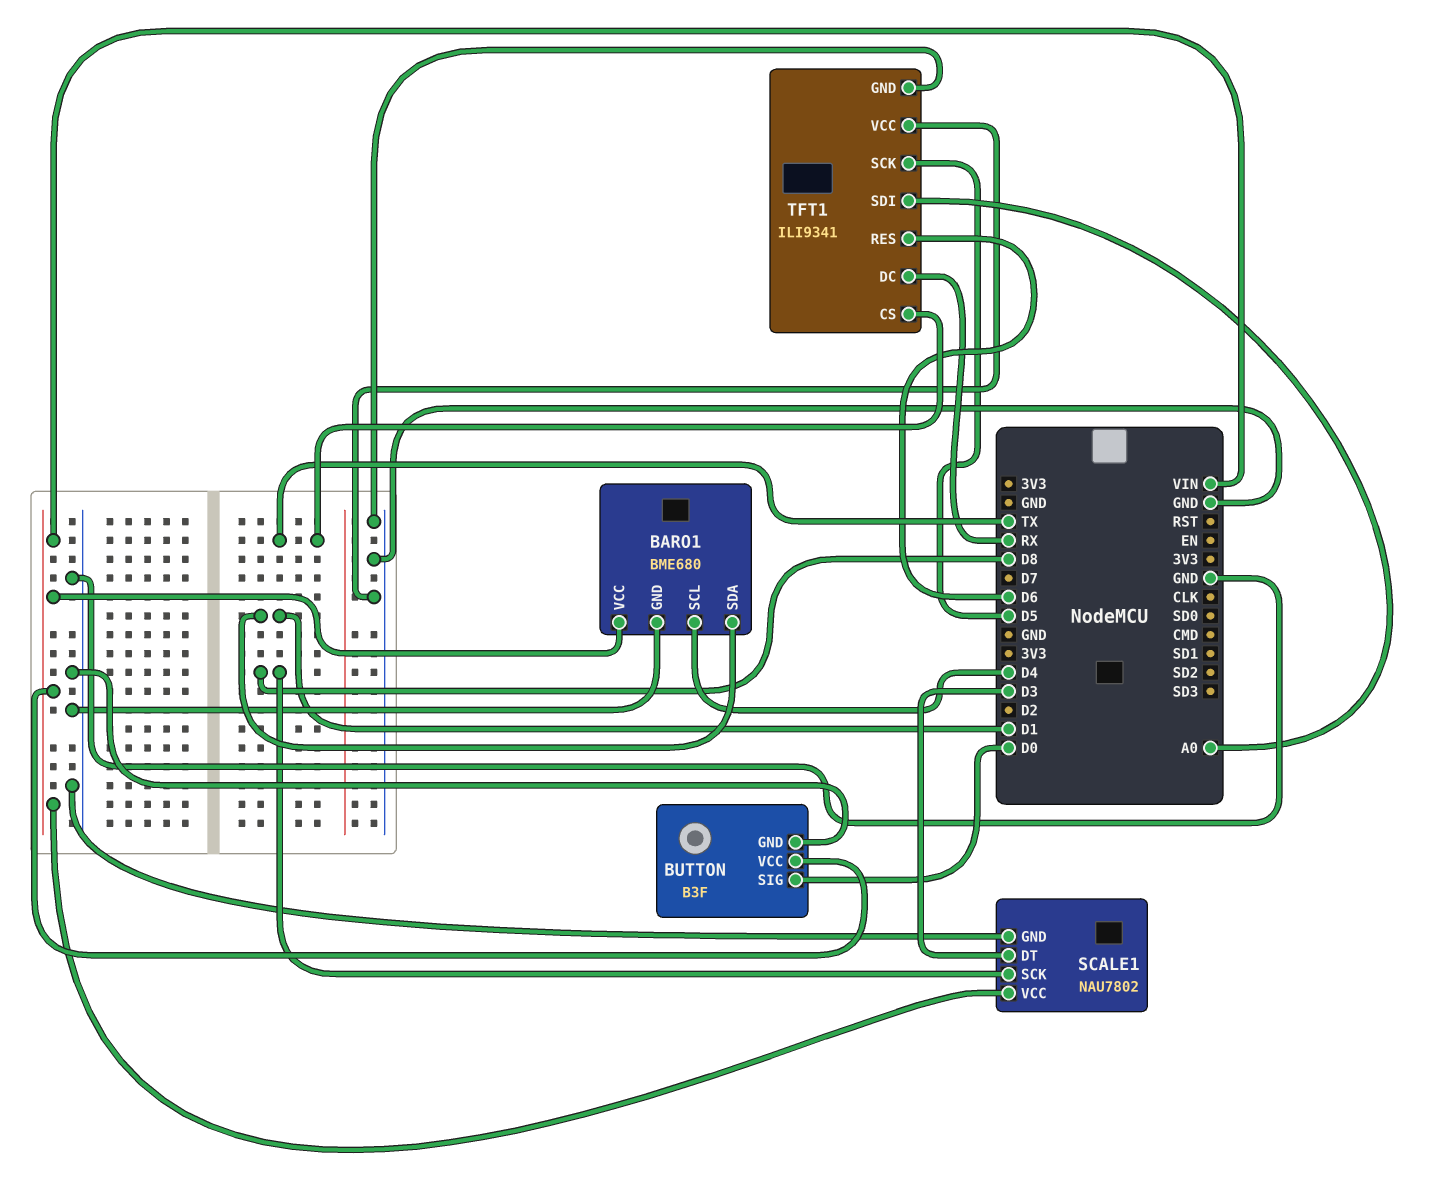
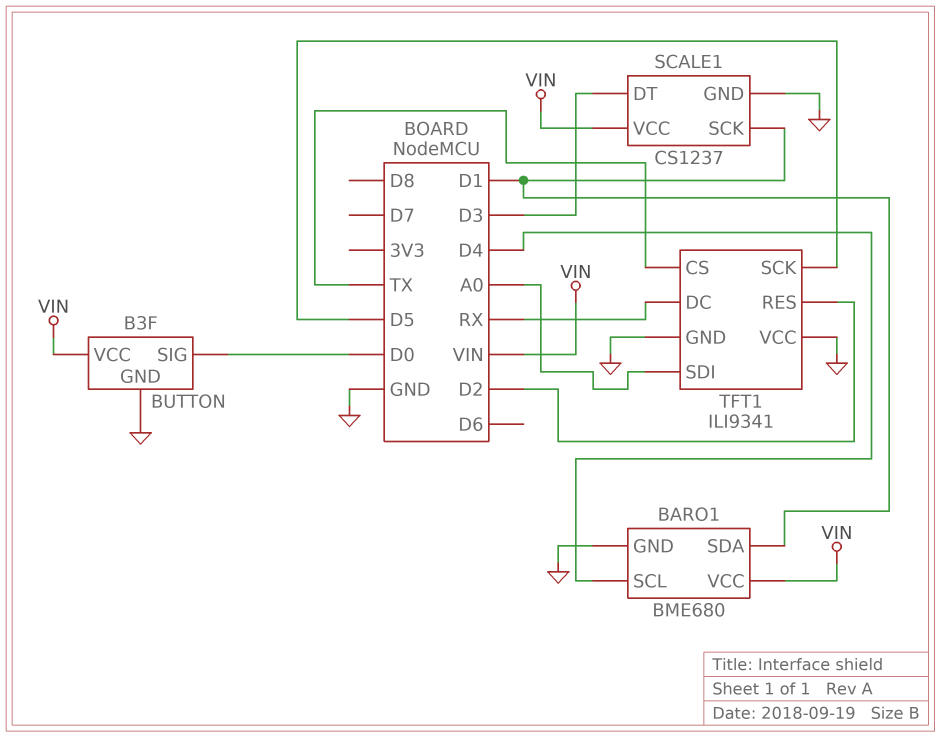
SCALE1: NAU7802 -> CS1237
SCALE1 pin SCK: D8 -> D1
TFT1 pin RES: D6 -> D2

